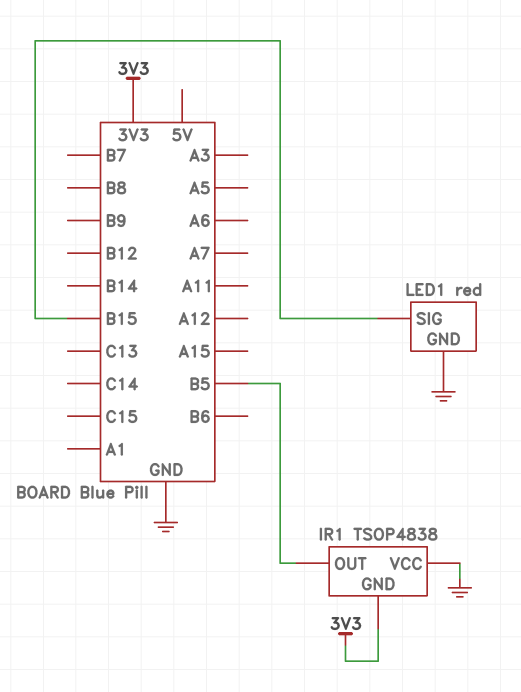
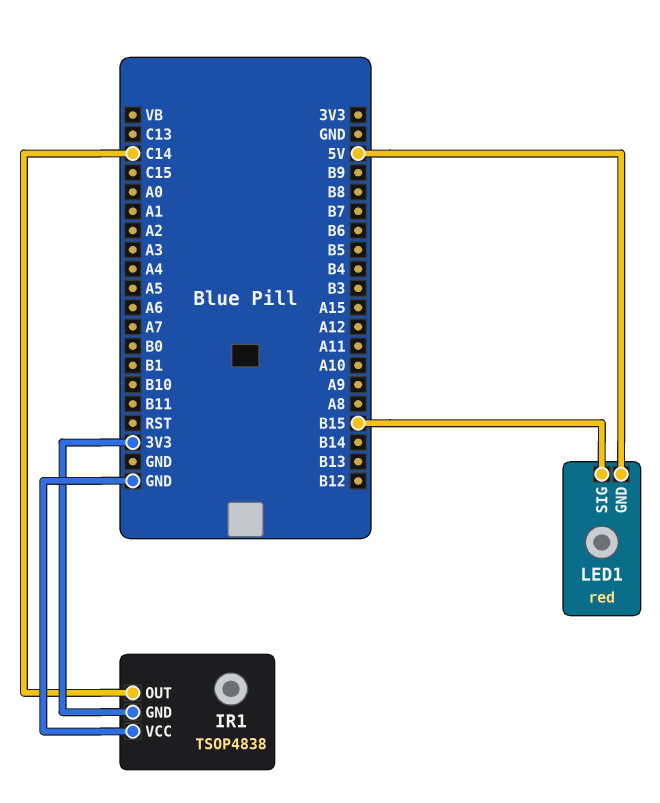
IR1 pin OUT: B5 -> C14
LED1 pin GND: GND -> 5V

